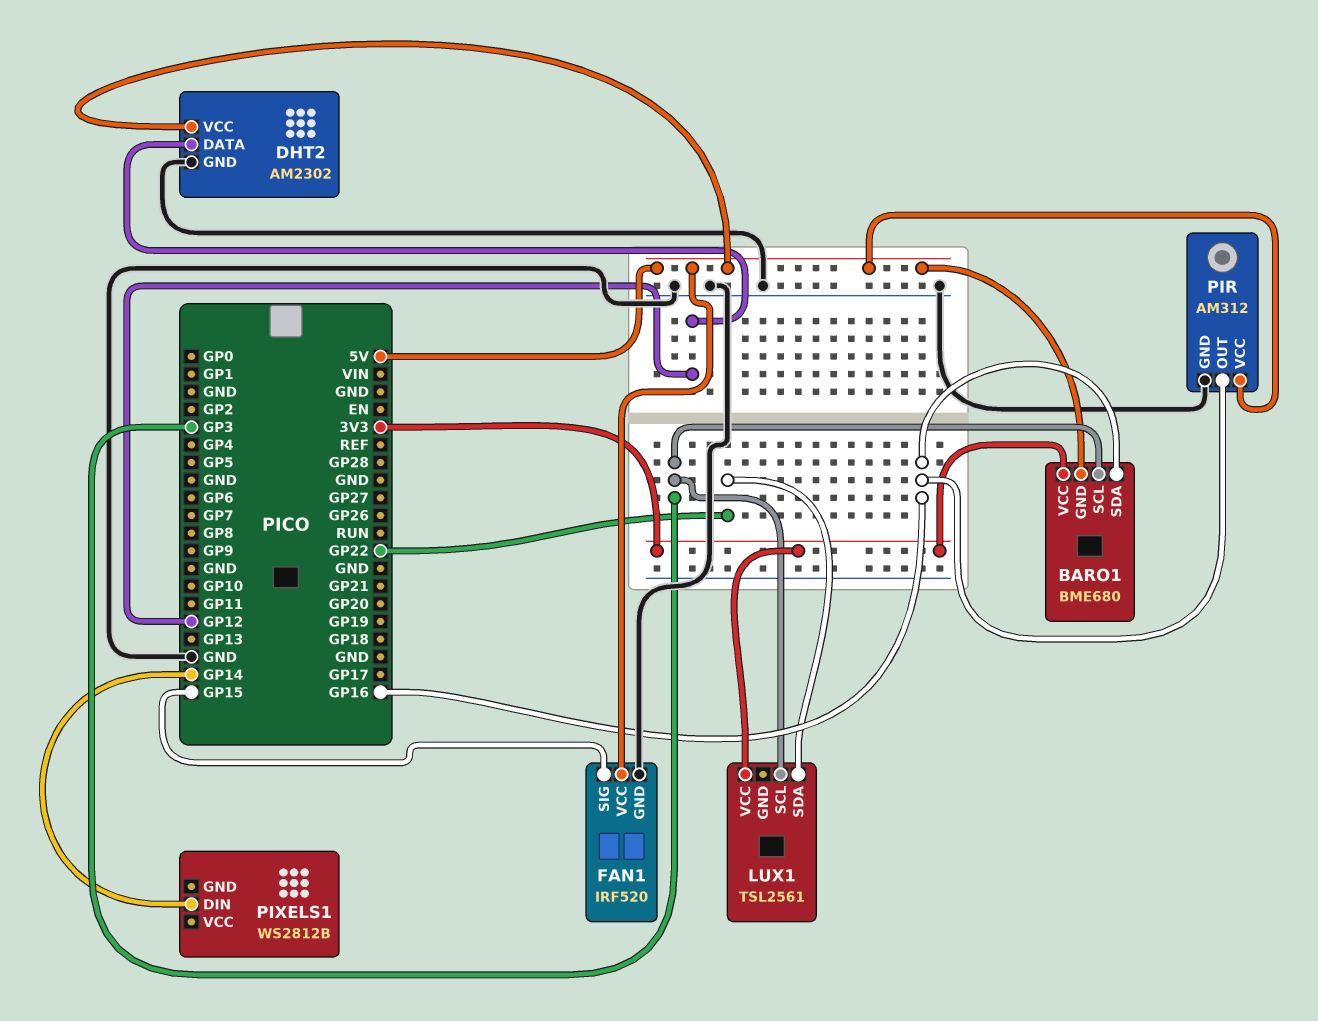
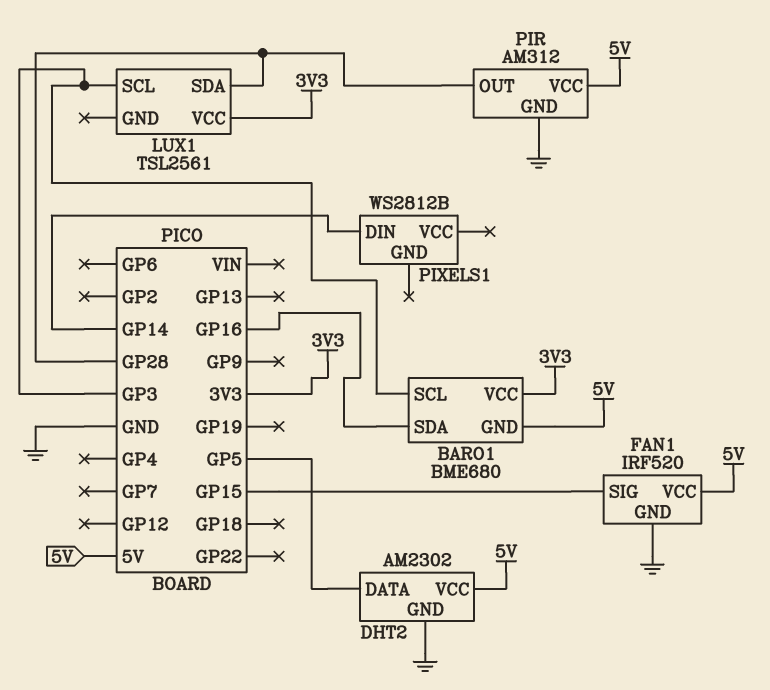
DHT2 pin DATA: GP12 -> GP5
LUX1 pin SDA: GP22 -> GP28
PIR pin OUT: GP16 -> GP28

